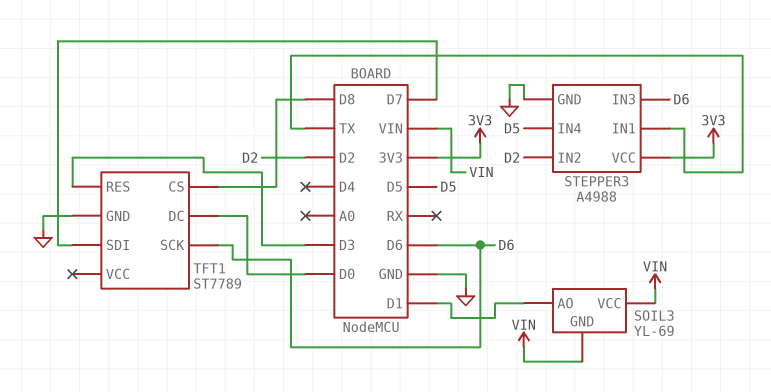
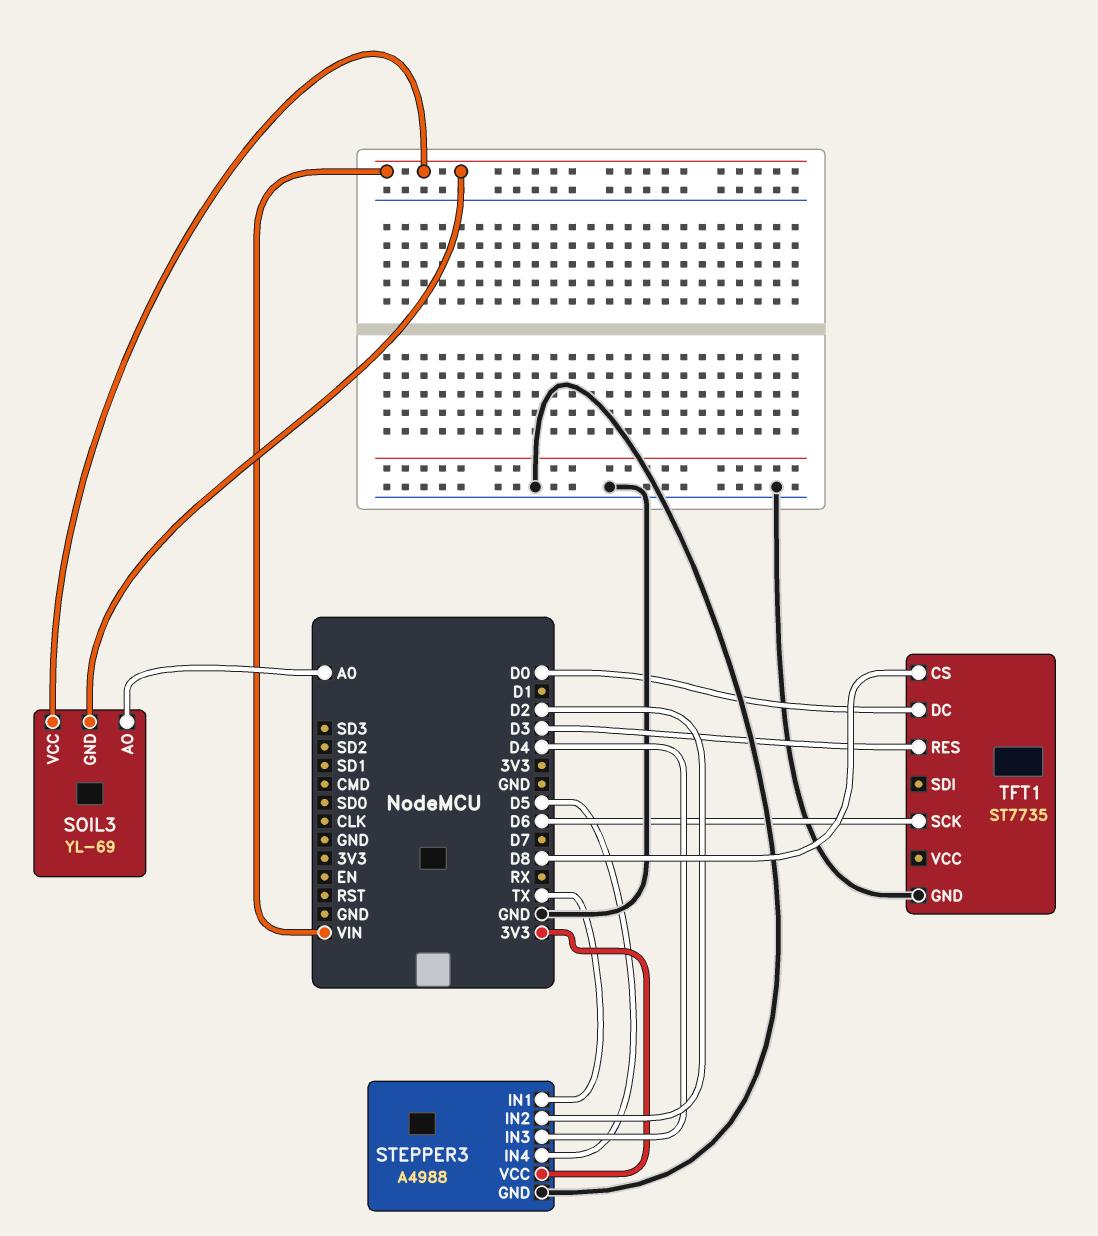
SOIL3 pin AO: D1 -> A0
STEPPER3 pin IN3: D6 -> D4
TFT1: ST7789 -> ST7735
TFT1 pin SDI: D7 -> none

